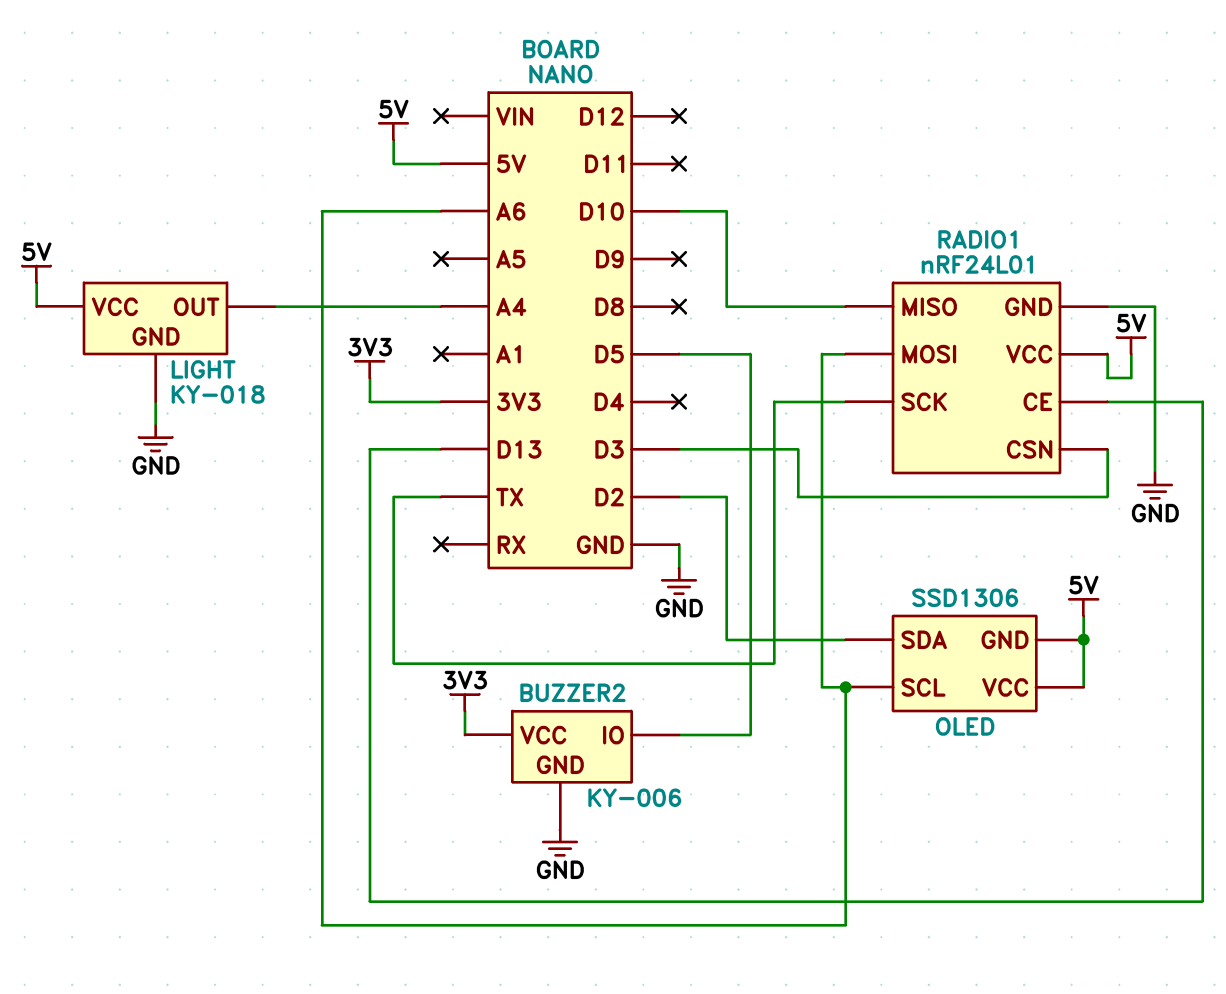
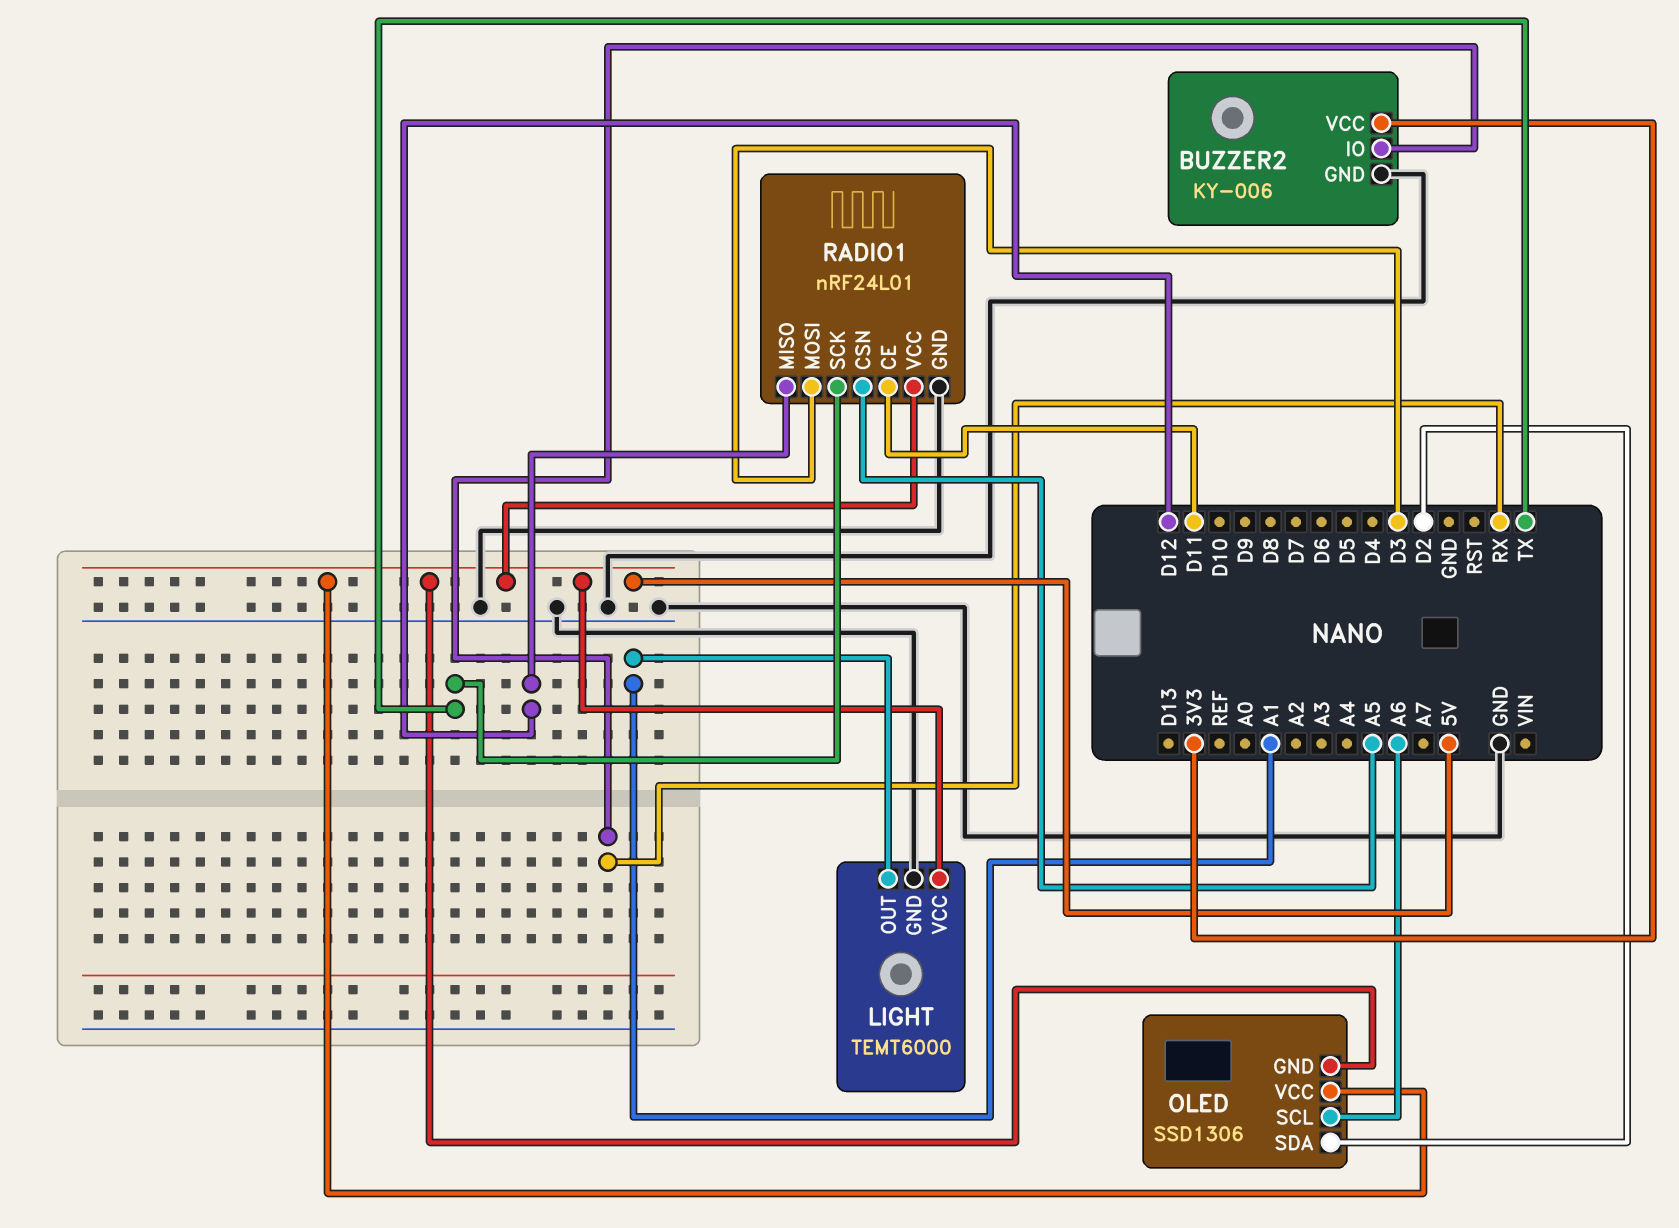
BUZZER2 pin IO: D5 -> RX
LIGHT: KY-018 -> TEMT6000
LIGHT pin OUT: A4 -> A1
RADIO1 pin CE: D13 -> D11
RADIO1 pin CSN: D3 -> A5
RADIO1 pin MISO: D10 -> D12
RADIO1 pin MOSI: A6 -> D3

